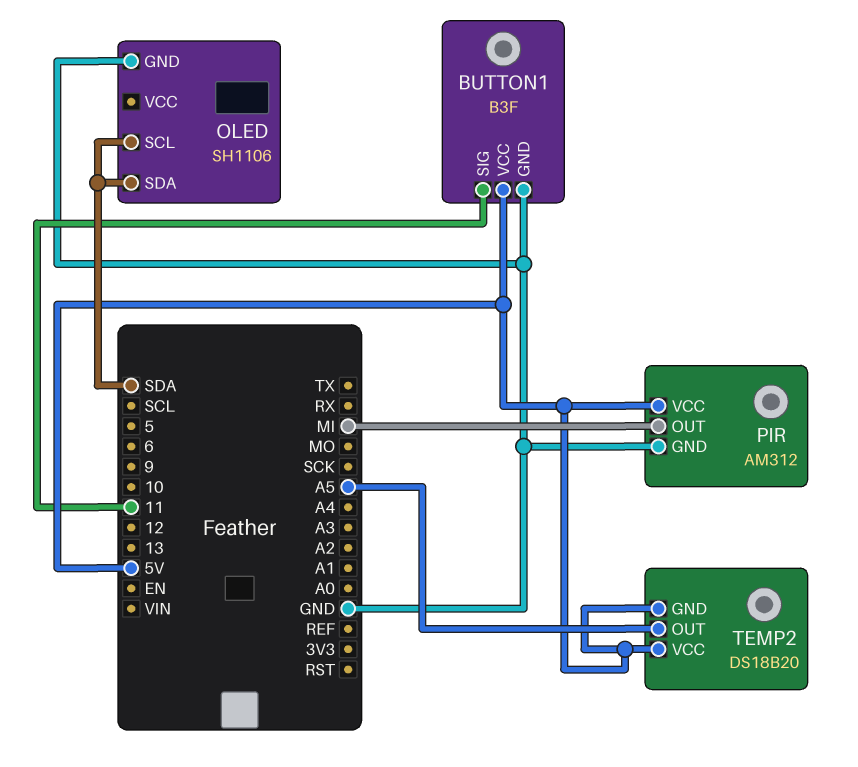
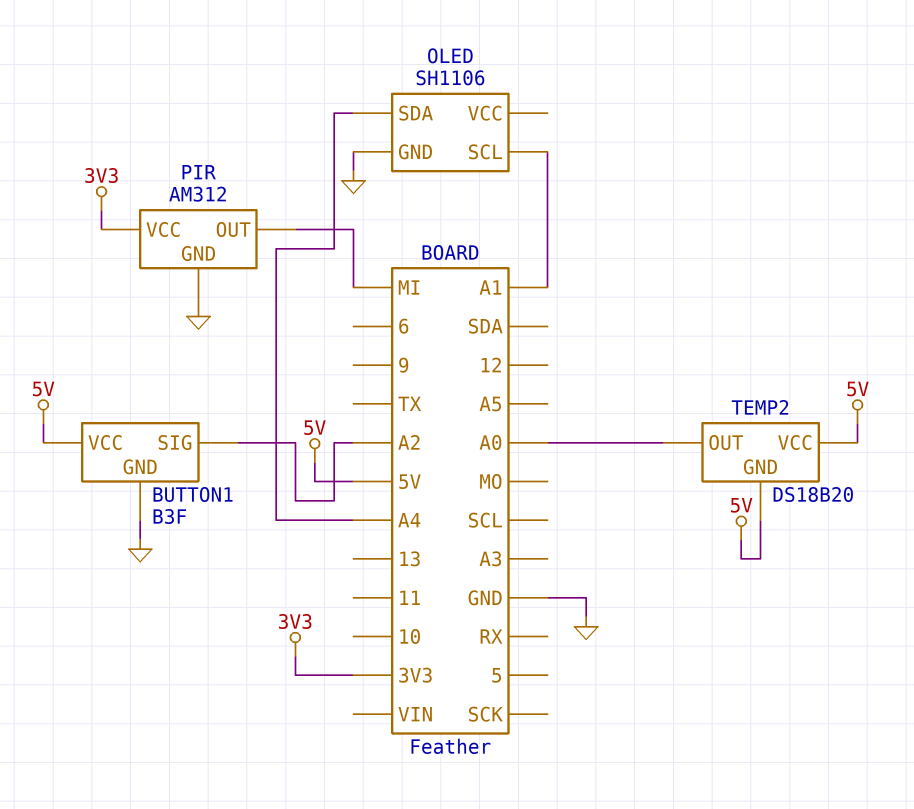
BUTTON1 pin SIG: 11 -> A2
OLED pin SCL: SDA -> A1
OLED pin SDA: SDA -> A4
PIR pin VCC: 5V -> 3V3
TEMP2 pin OUT: A5 -> A0

